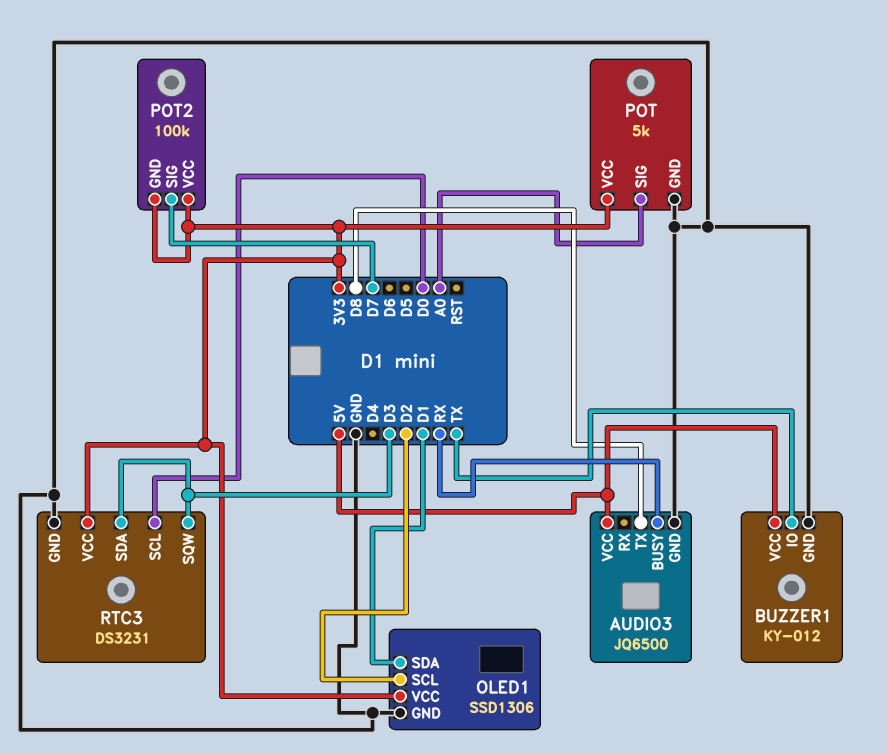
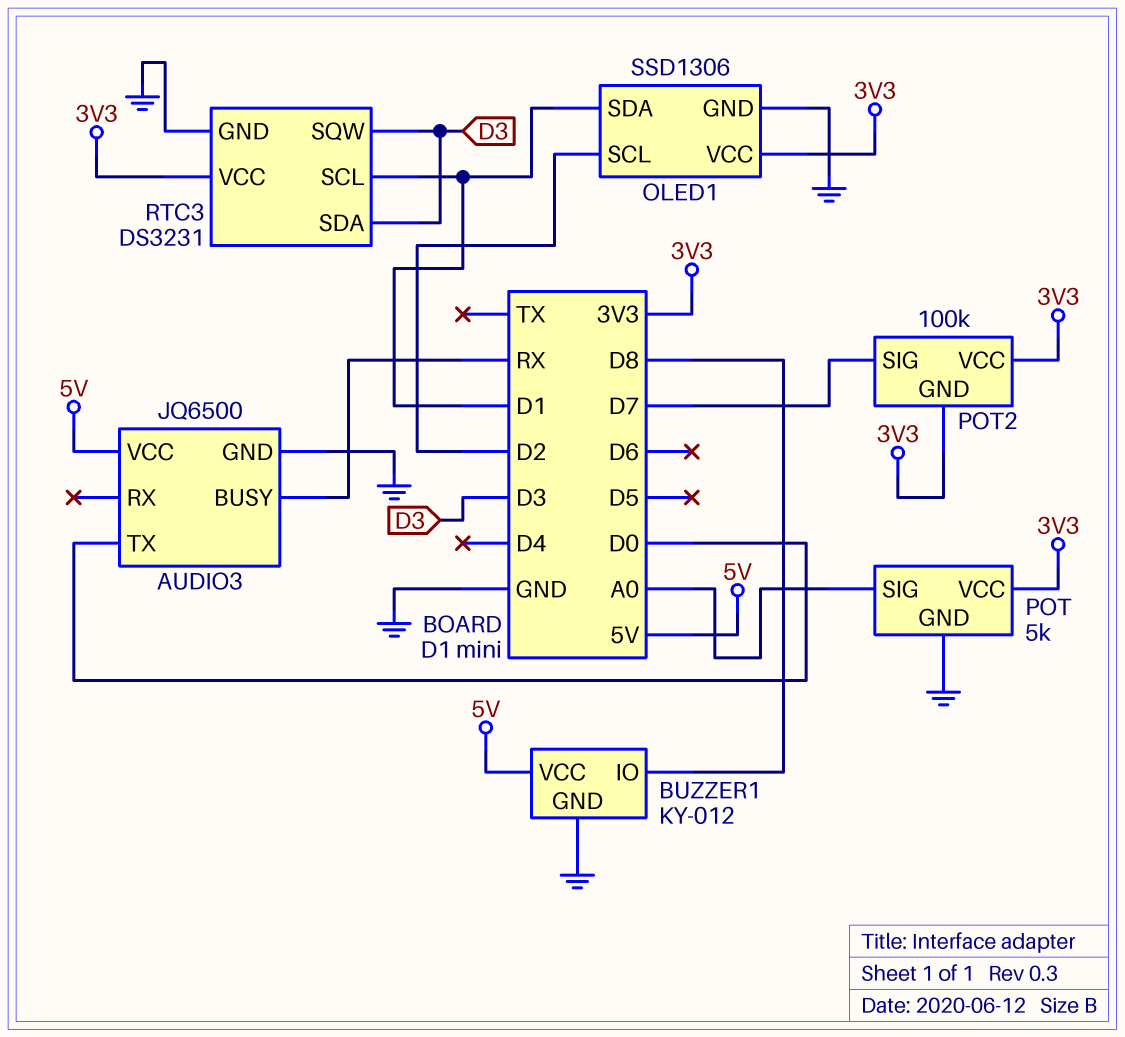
AUDIO3 pin TX: D8 -> D0
BUZZER1 pin IO: TX -> D8
RTC3 pin SCL: D0 -> D1

